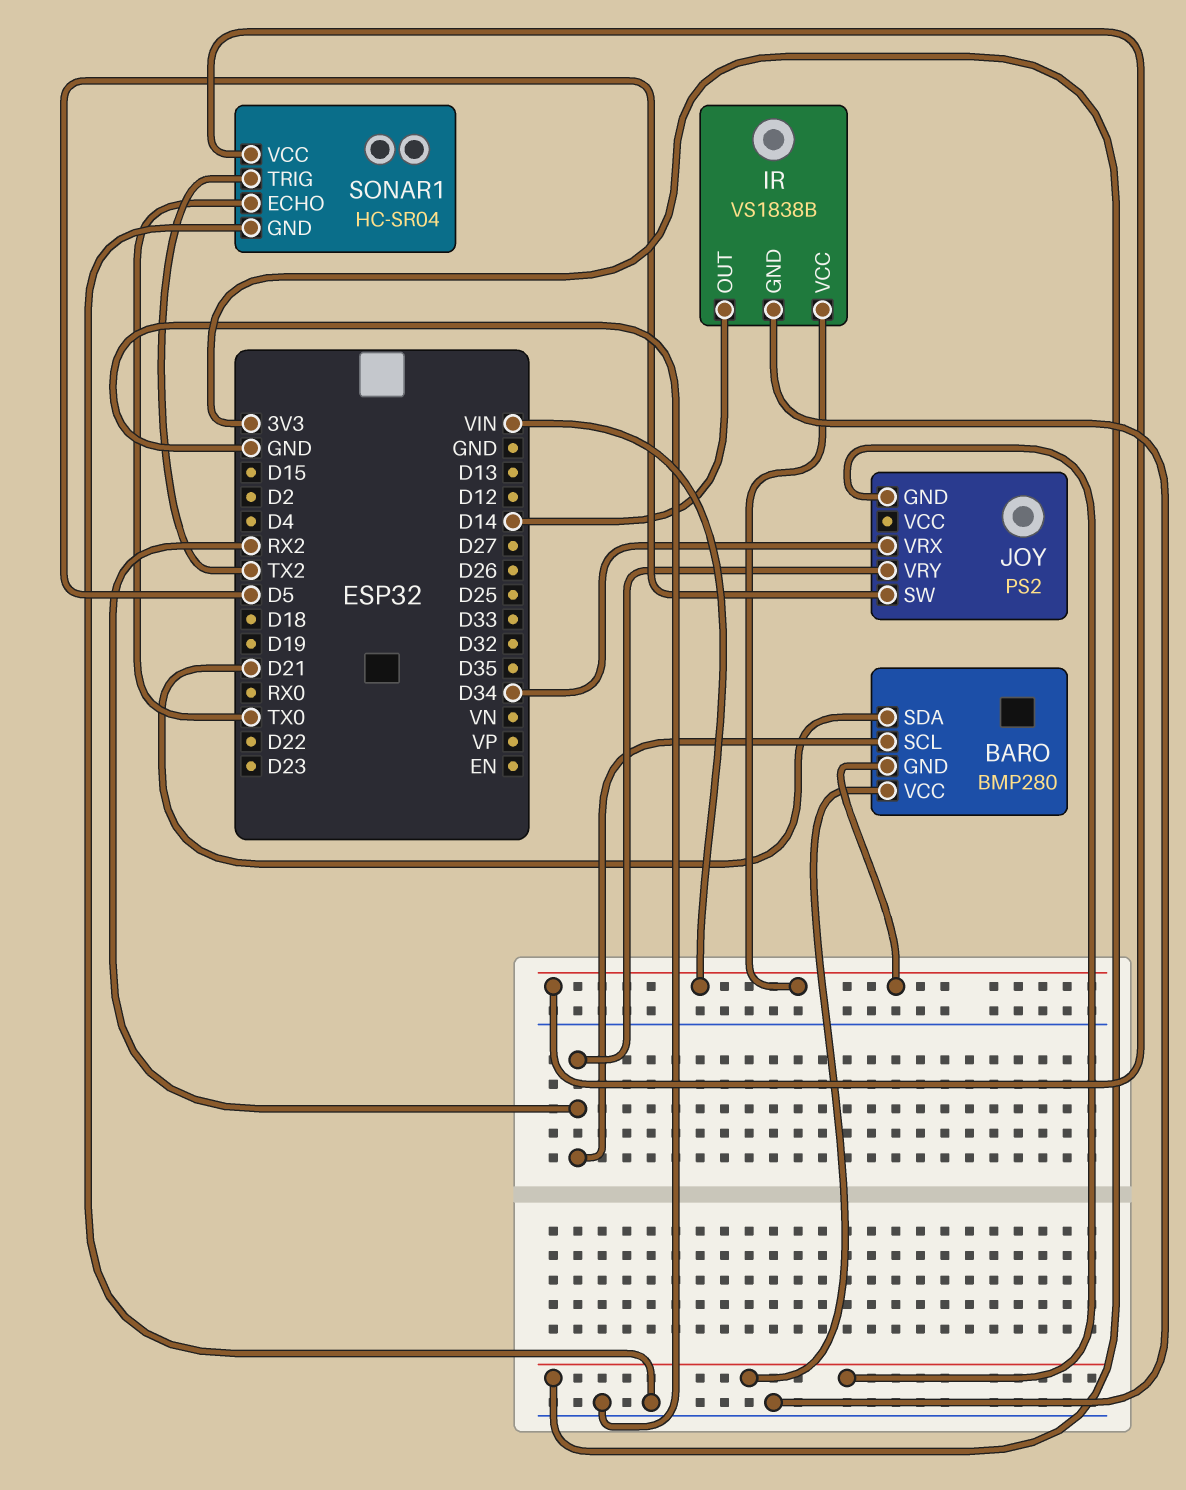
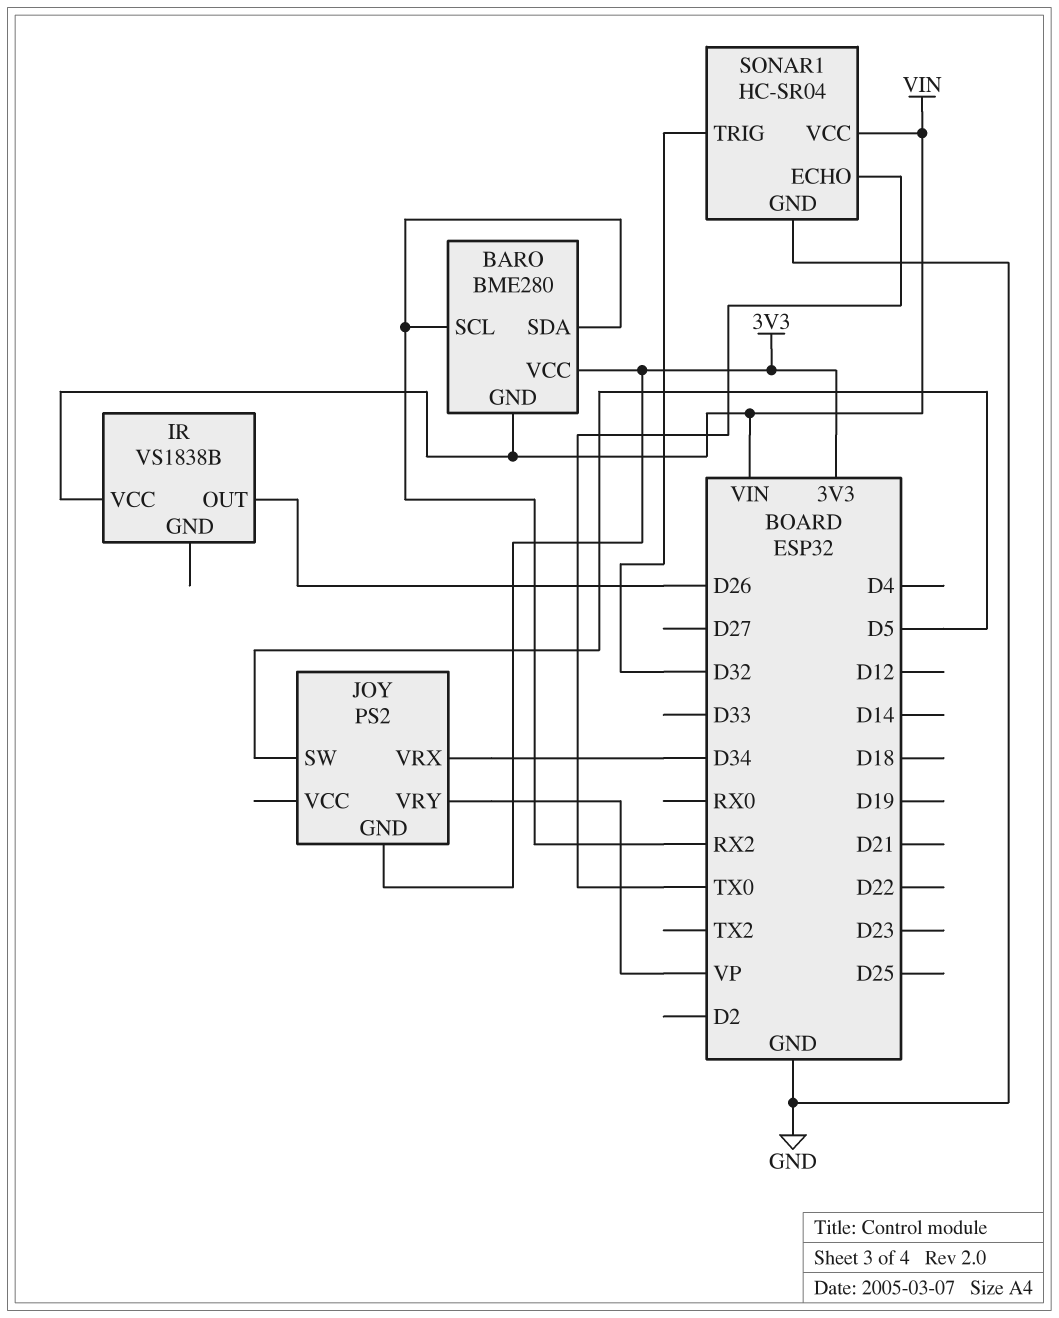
BARO: BMP280 -> BME280
BARO pin SDA: D21 -> RX2
IR pin GND: GND -> none
IR pin OUT: D14 -> D26
JOY pin VRY: RX2 -> VP
SONAR1 pin TRIG: TX2 -> D32

